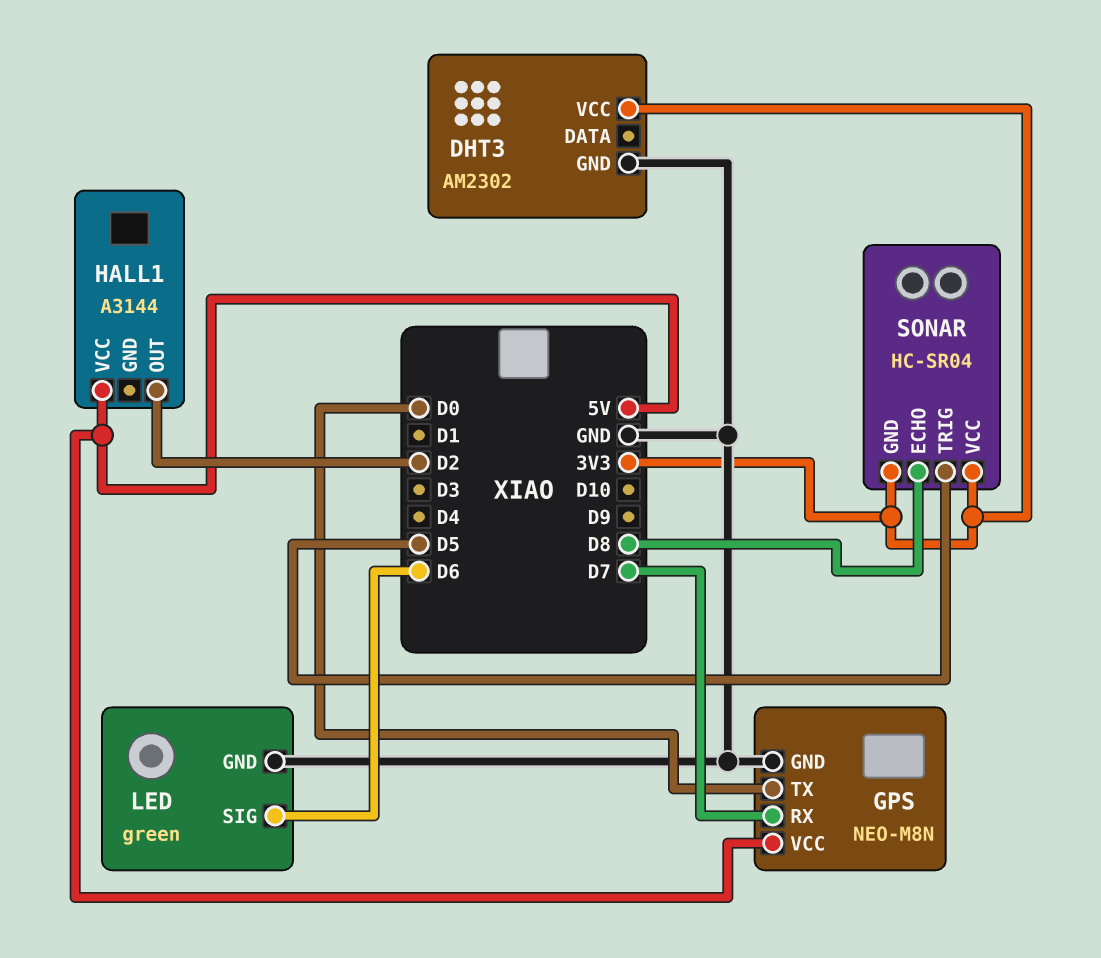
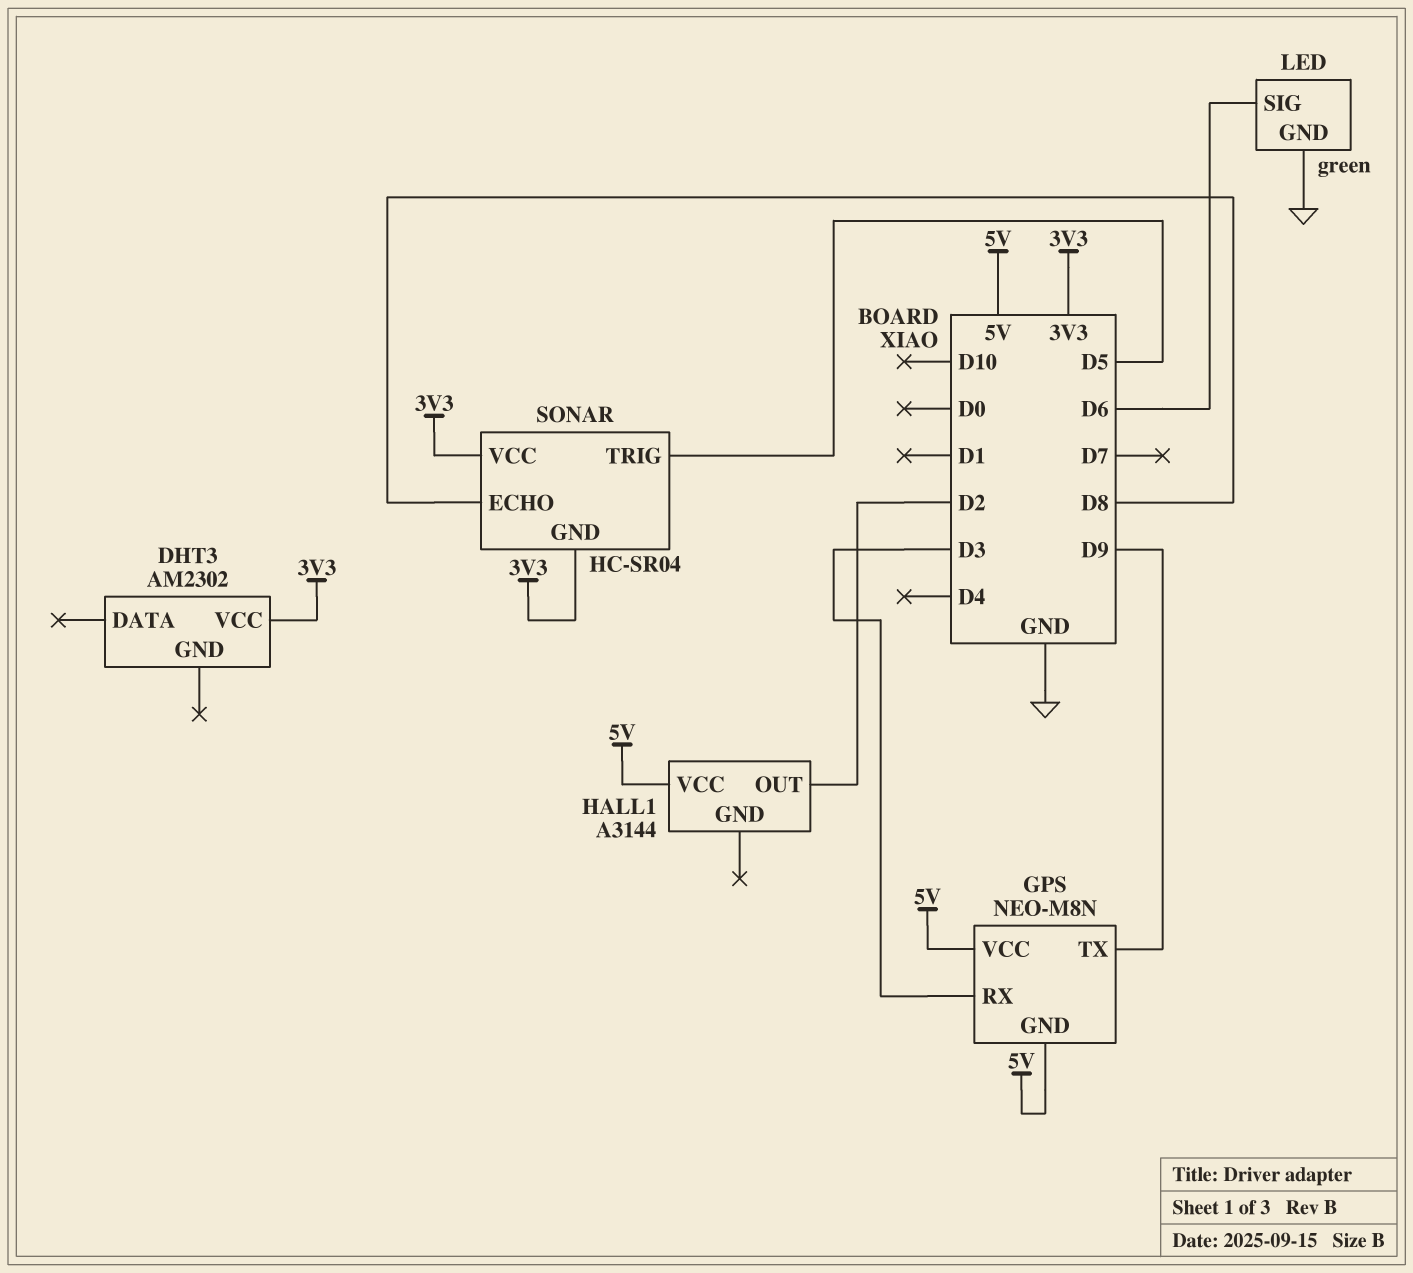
DHT3 pin GND: GND -> none
GPS pin GND: GND -> 5V
GPS pin RX: D7 -> D3
GPS pin TX: D0 -> D9

